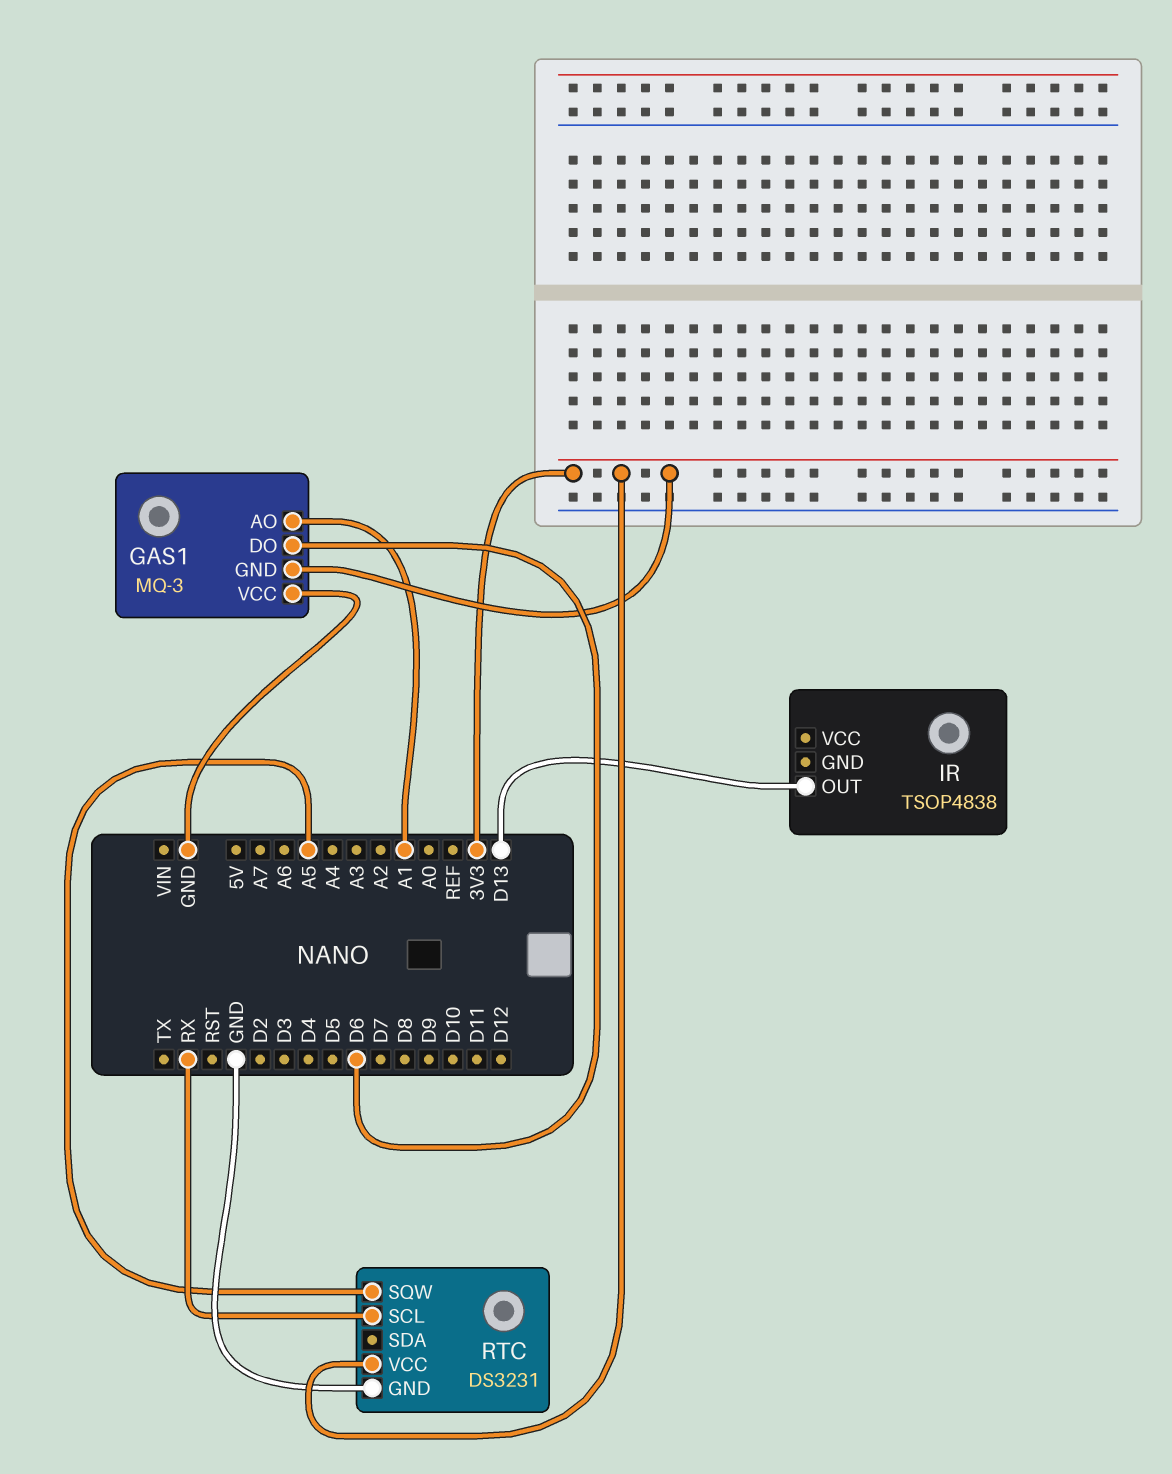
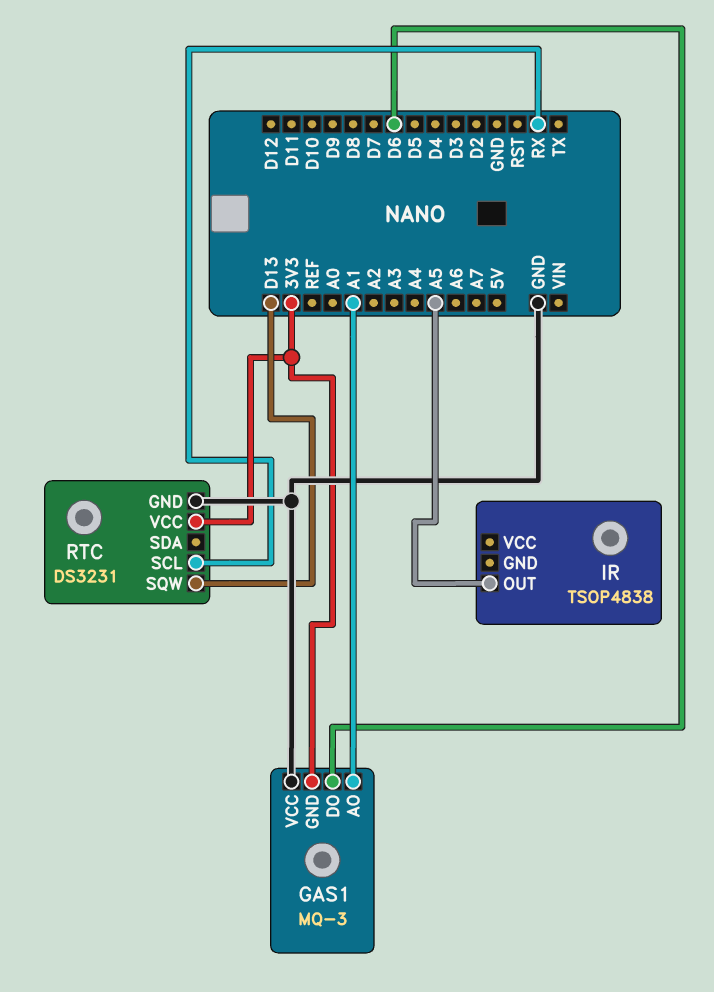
IR pin OUT: D13 -> A5
RTC pin SQW: A5 -> D13

